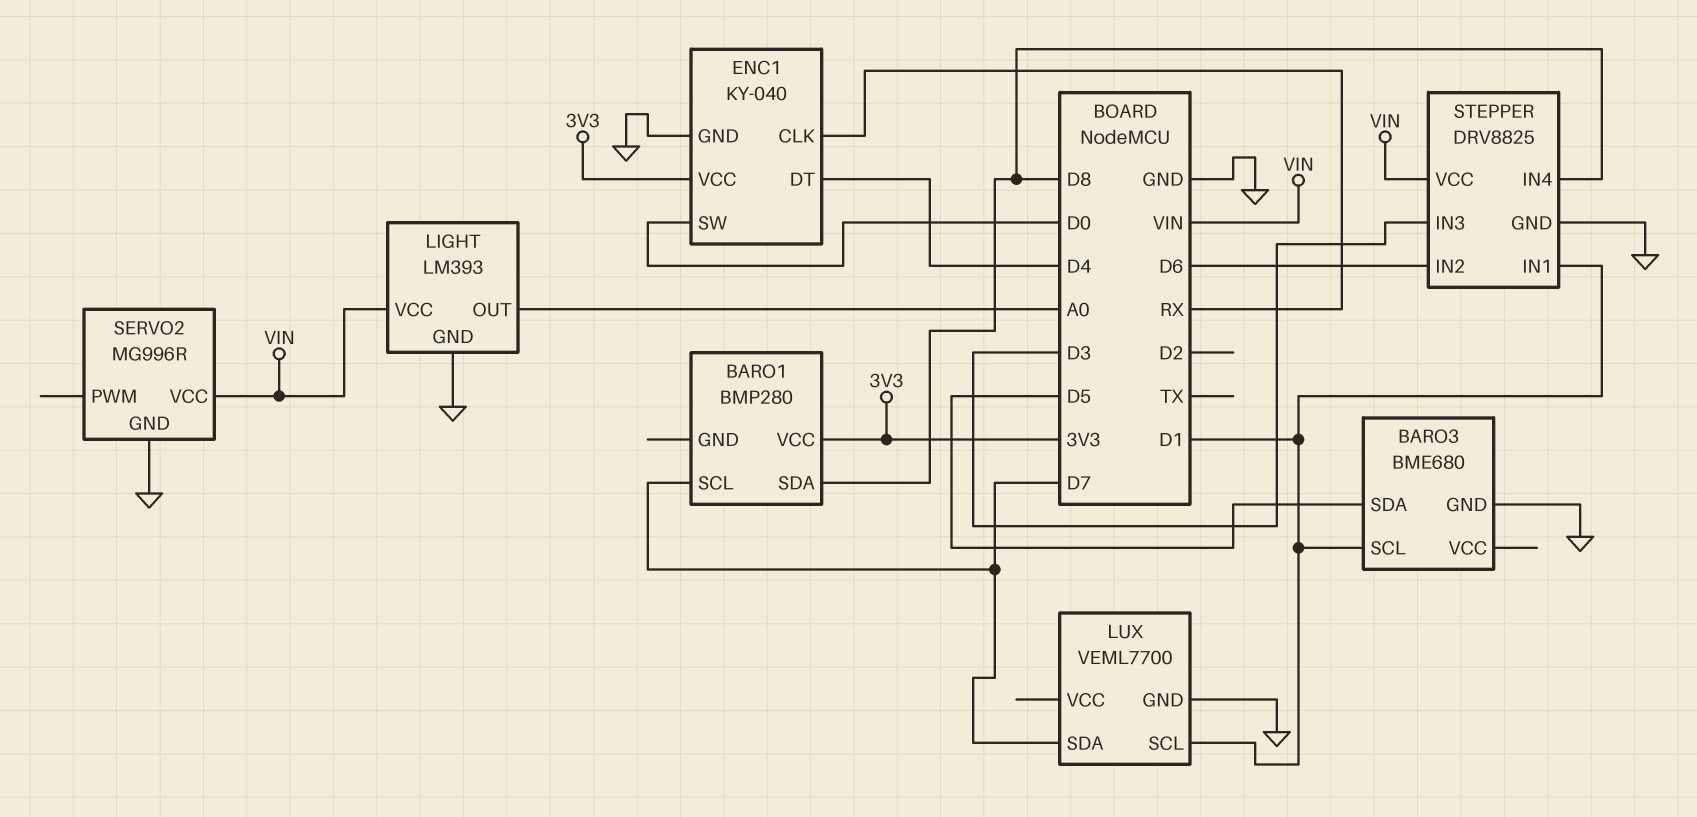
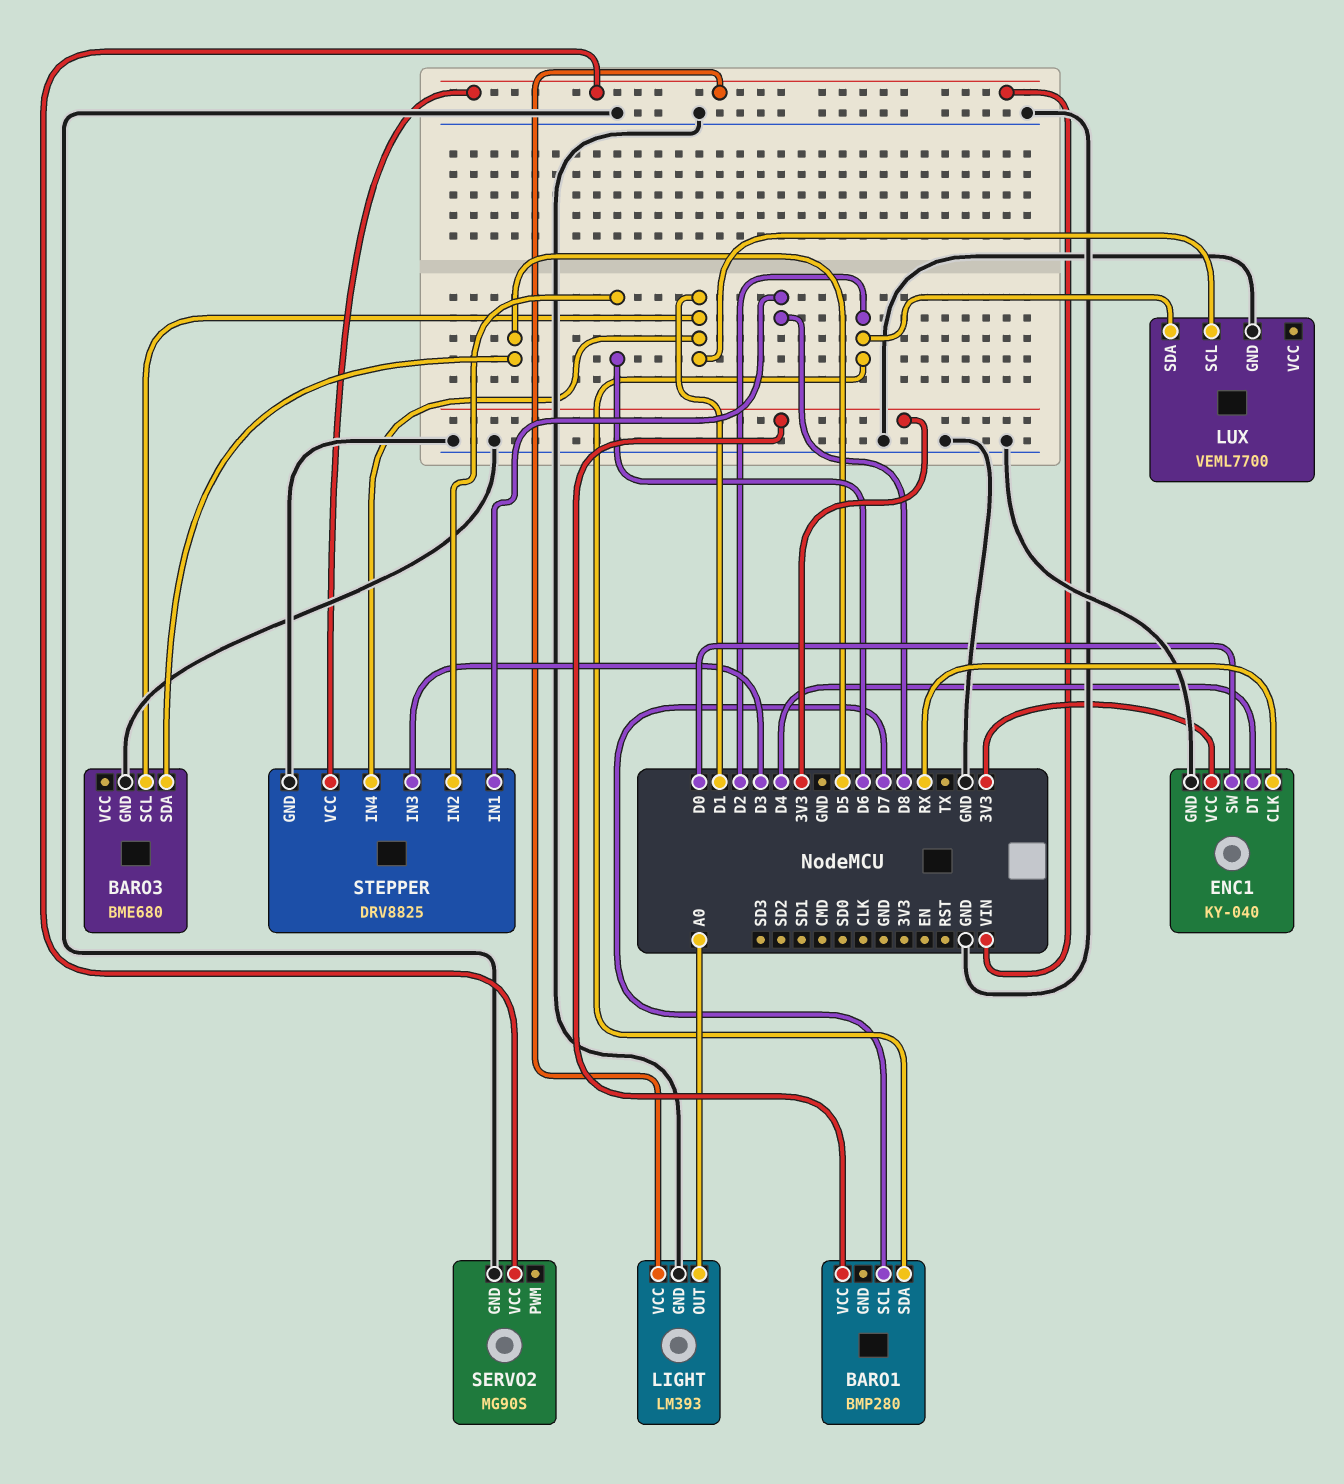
BARO1 pin SDA: D8 -> D2
LUX pin SDA: D7 -> D2
SERVO2: MG996R -> MG90S
STEPPER pin IN1: D1 -> D8
STEPPER pin IN4: D8 -> D1

